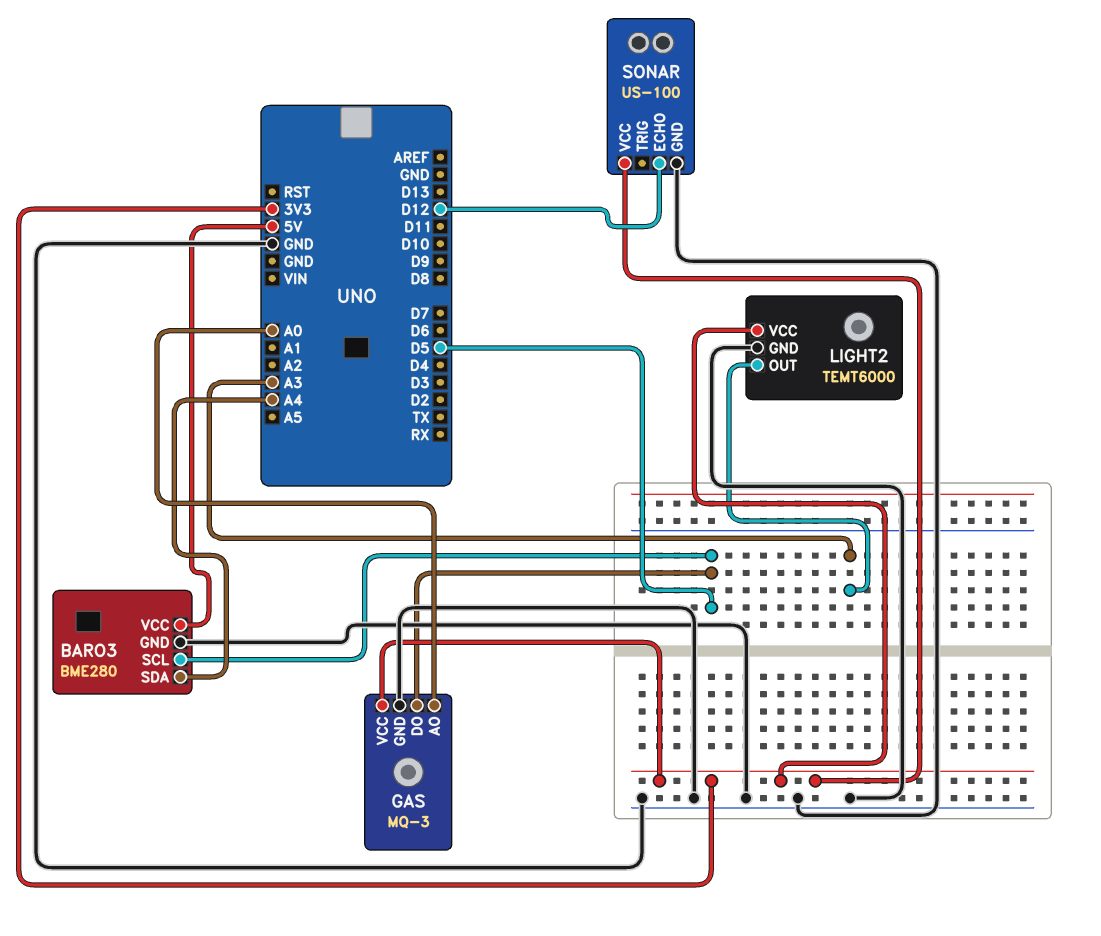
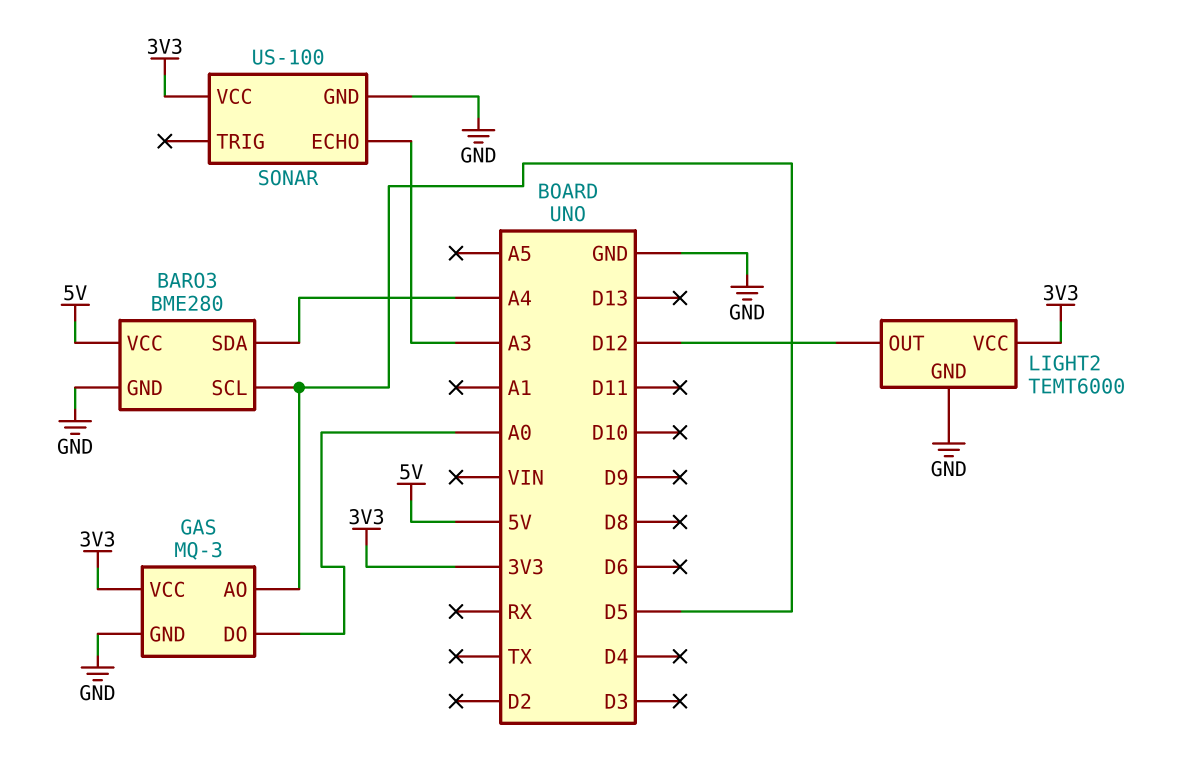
GAS pin AO: A0 -> D5
GAS pin DO: D5 -> A0
LIGHT2 pin OUT: A3 -> D12
SONAR pin ECHO: D12 -> A3

